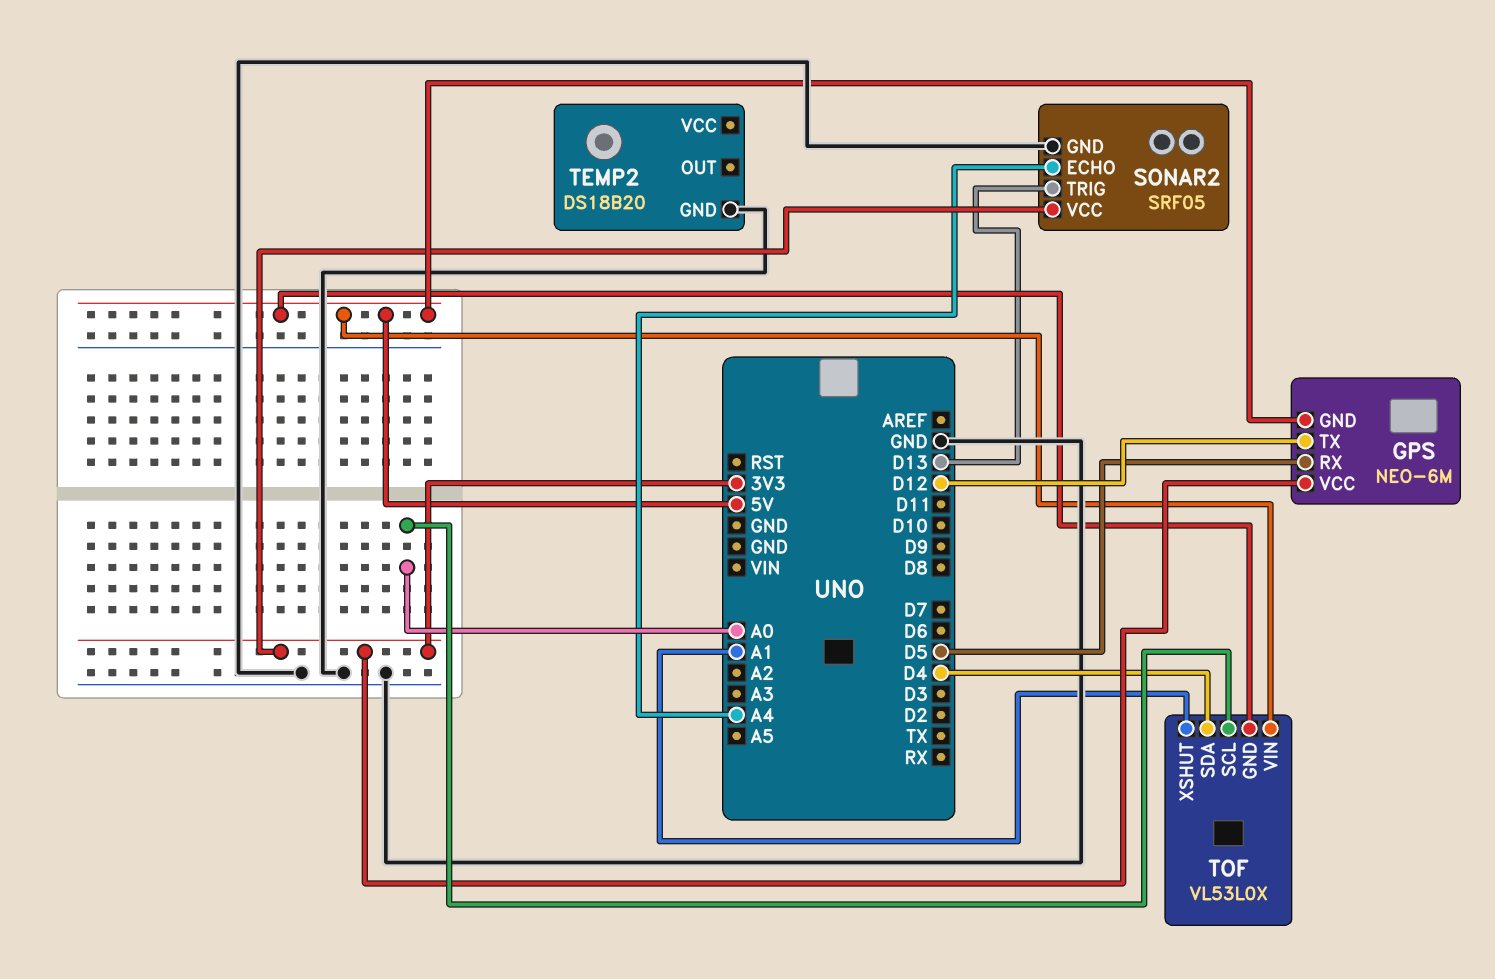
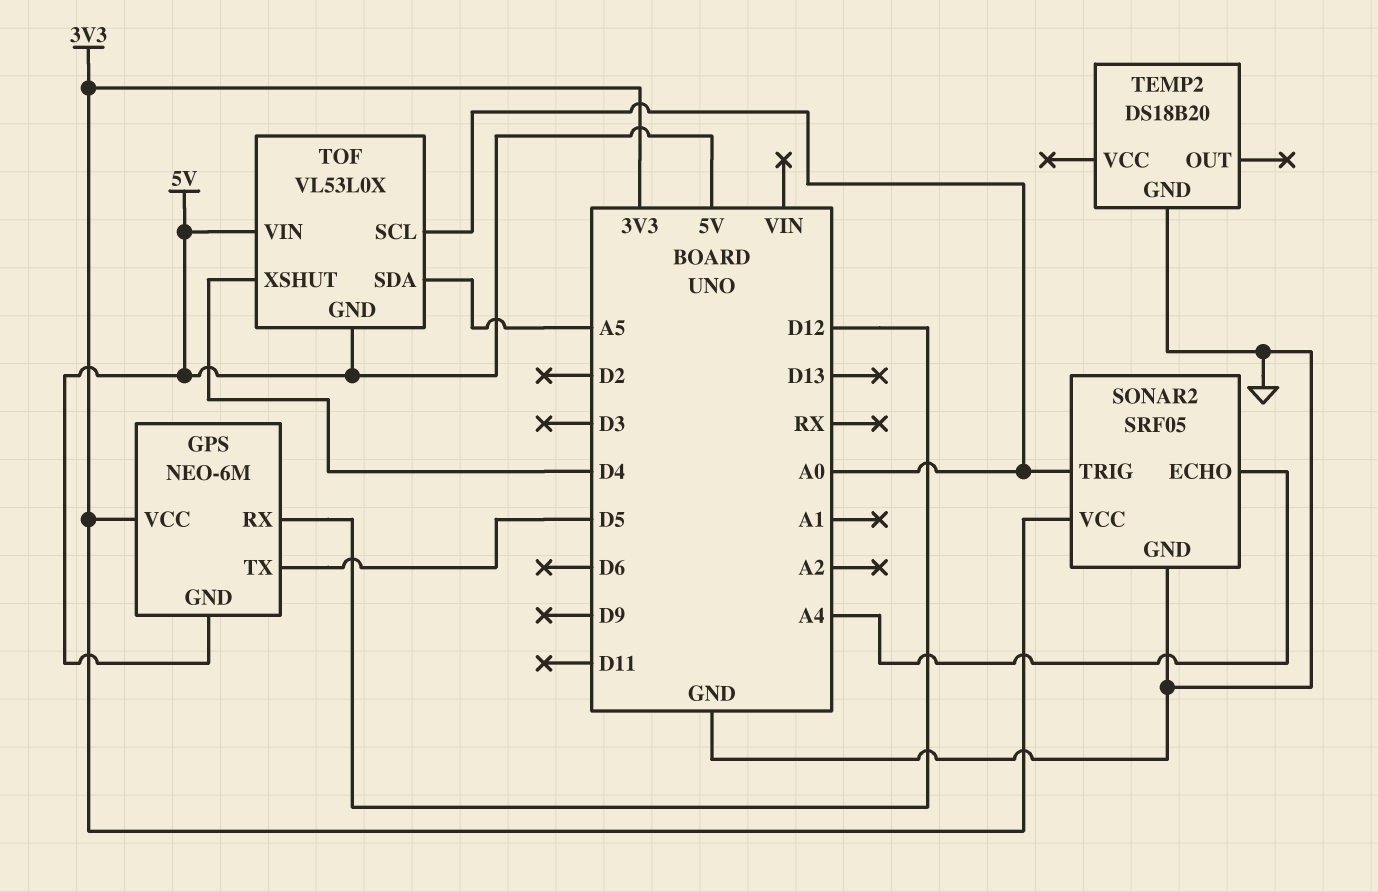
GPS pin RX: D5 -> D12
GPS pin TX: D12 -> D5
SONAR2 pin TRIG: D13 -> A0
TOF pin SDA: D4 -> A5
TOF pin XSHUT: A1 -> D4

